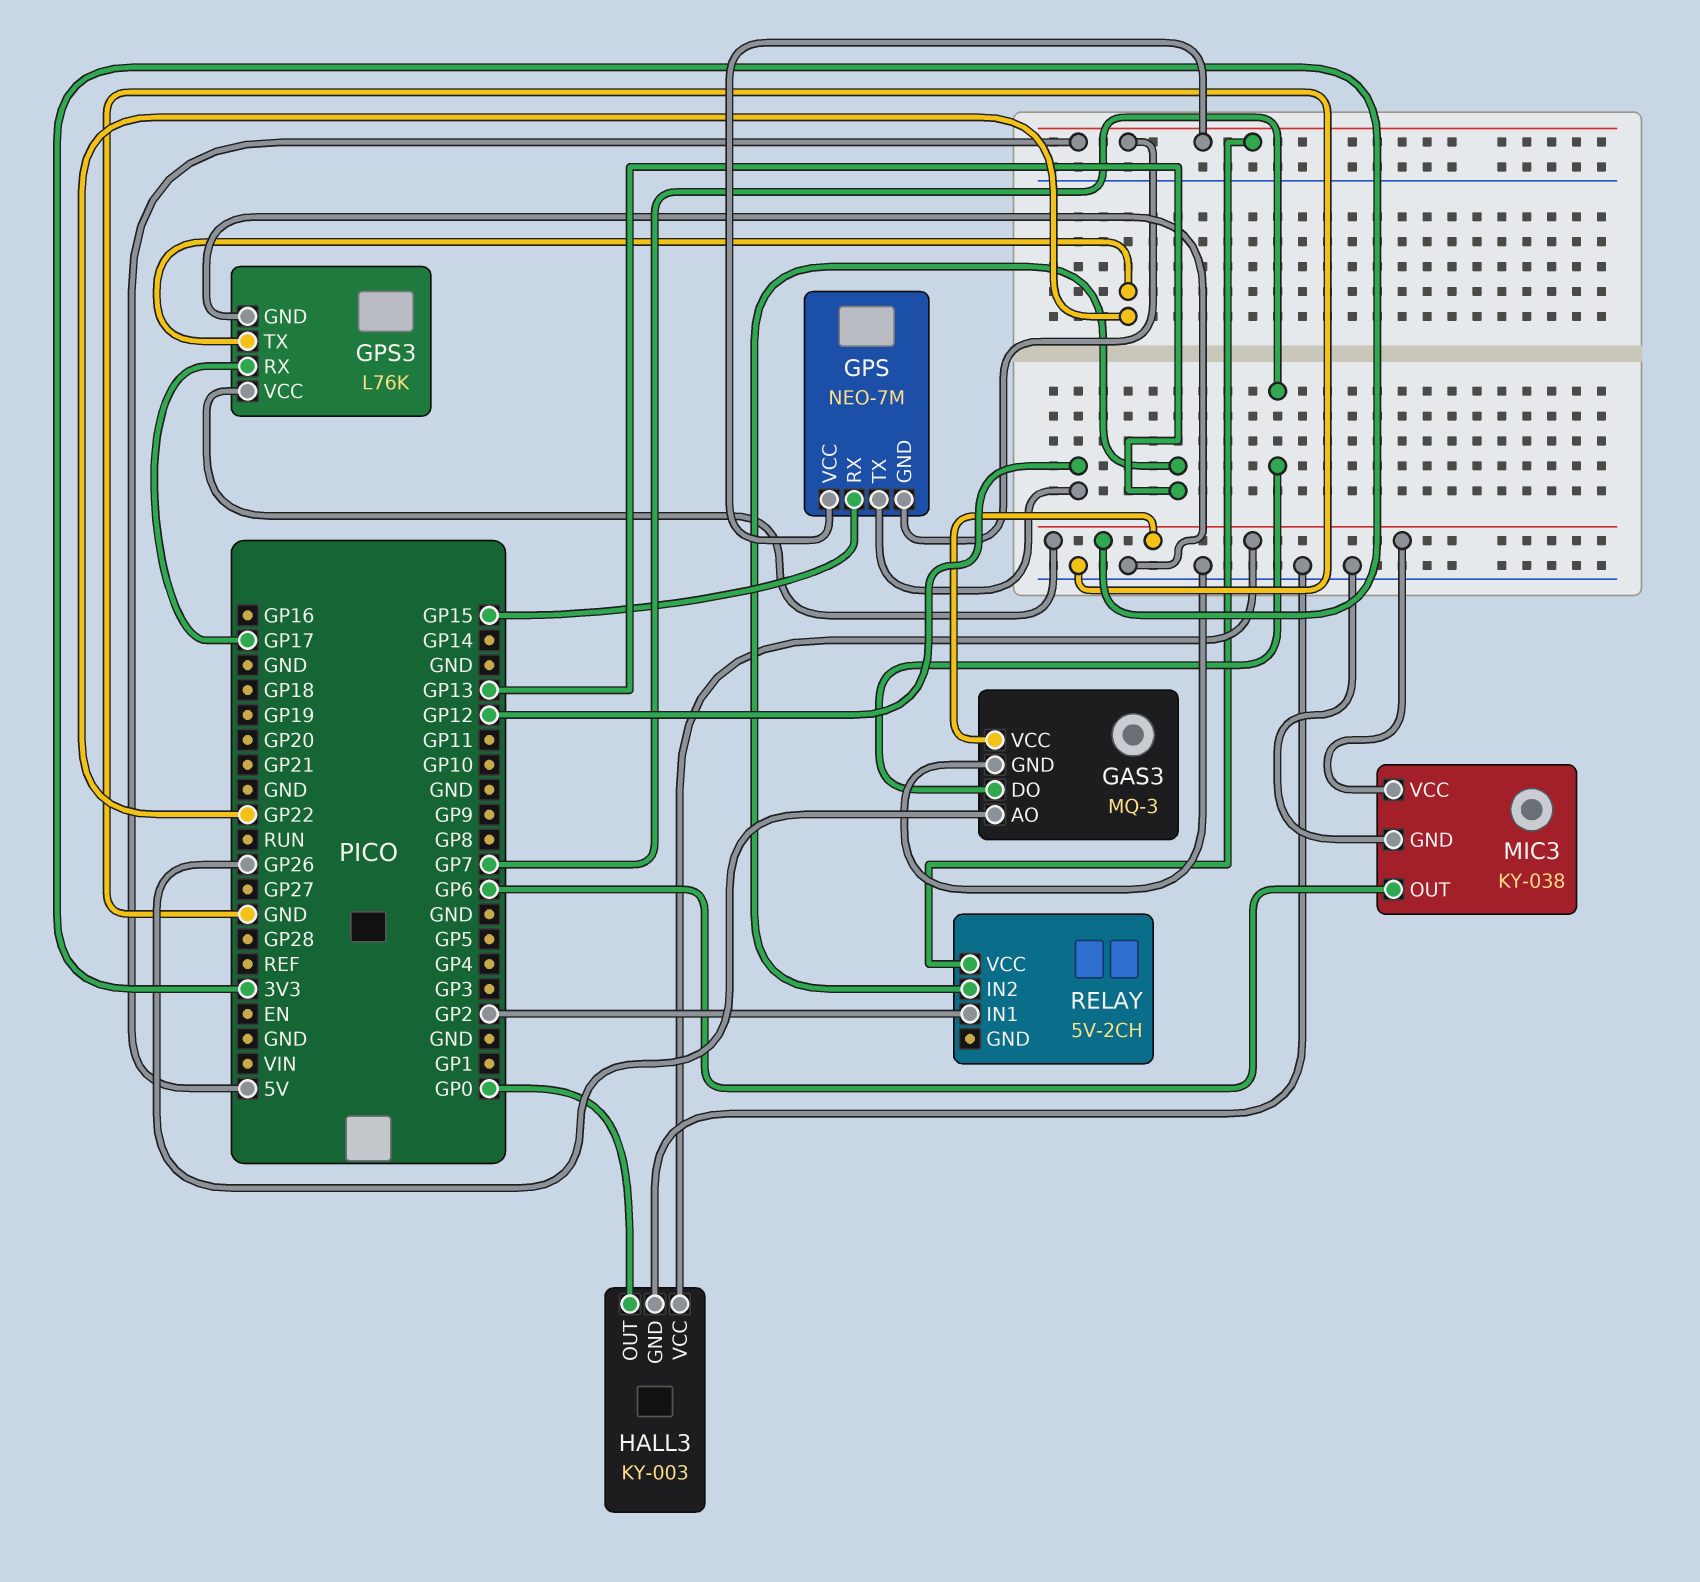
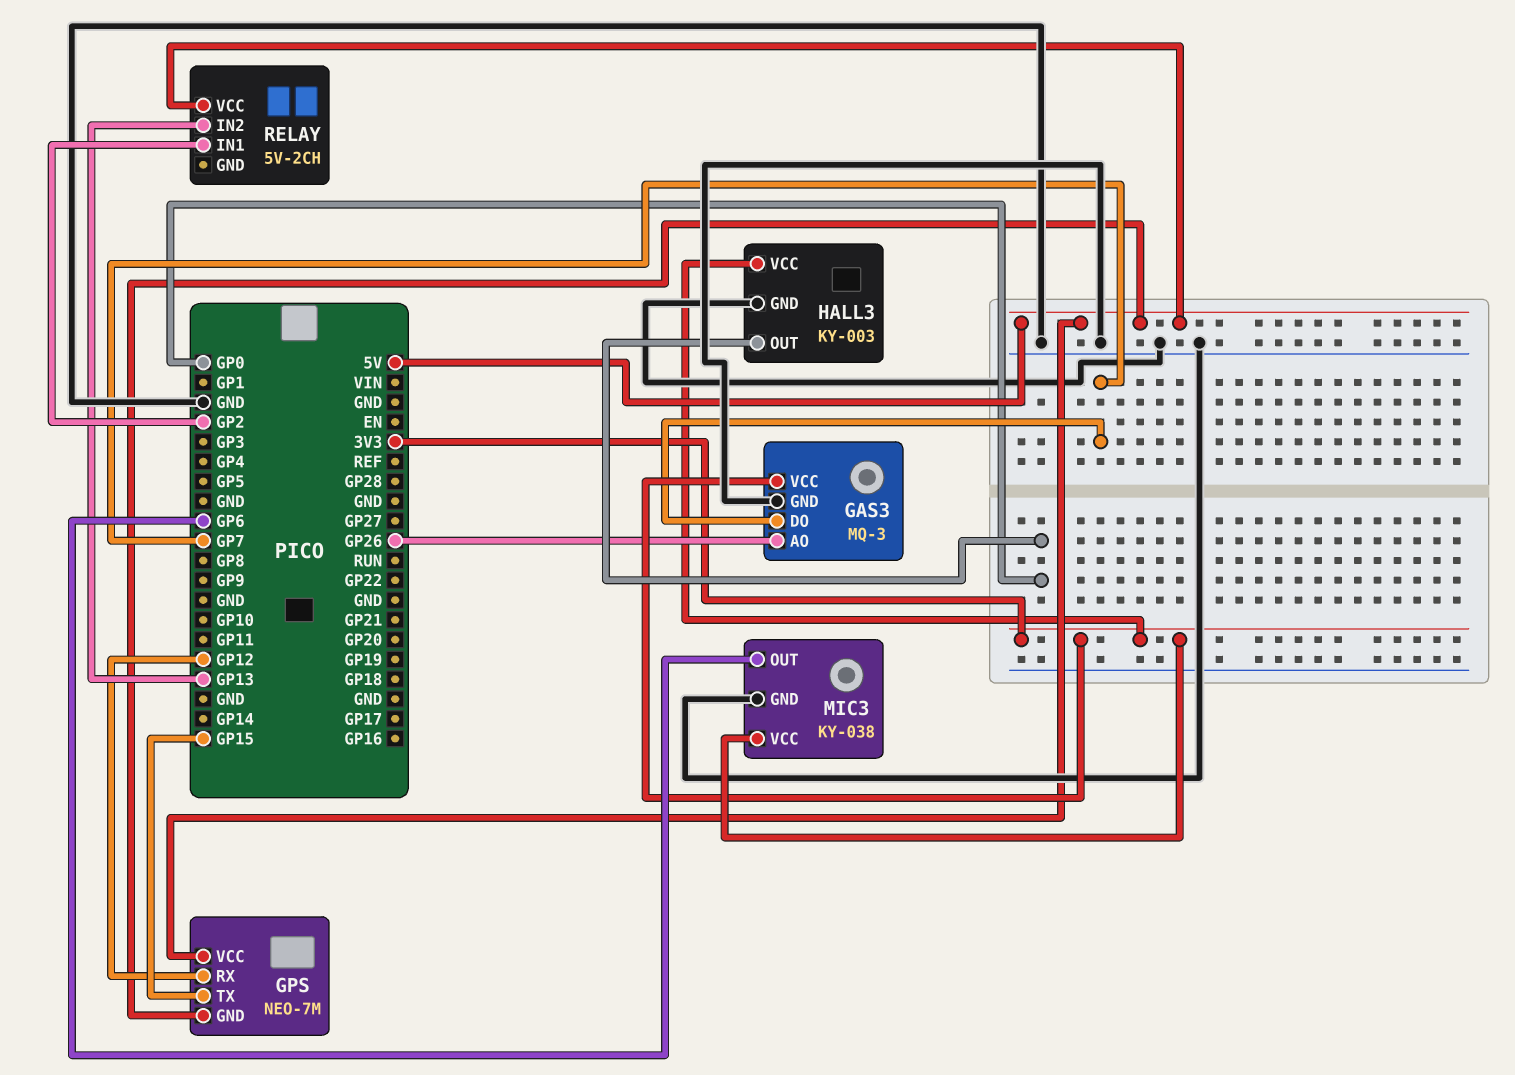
GPS pin RX: GP15 -> GP12
GPS pin TX: GP12 -> GP15
GPS3: L76K -> none
GPS3 pin GND: GND -> none
GPS3 pin RX: GP17 -> none
GPS3 pin TX: GP22 -> none
GPS3 pin VCC: 3V3 -> none

